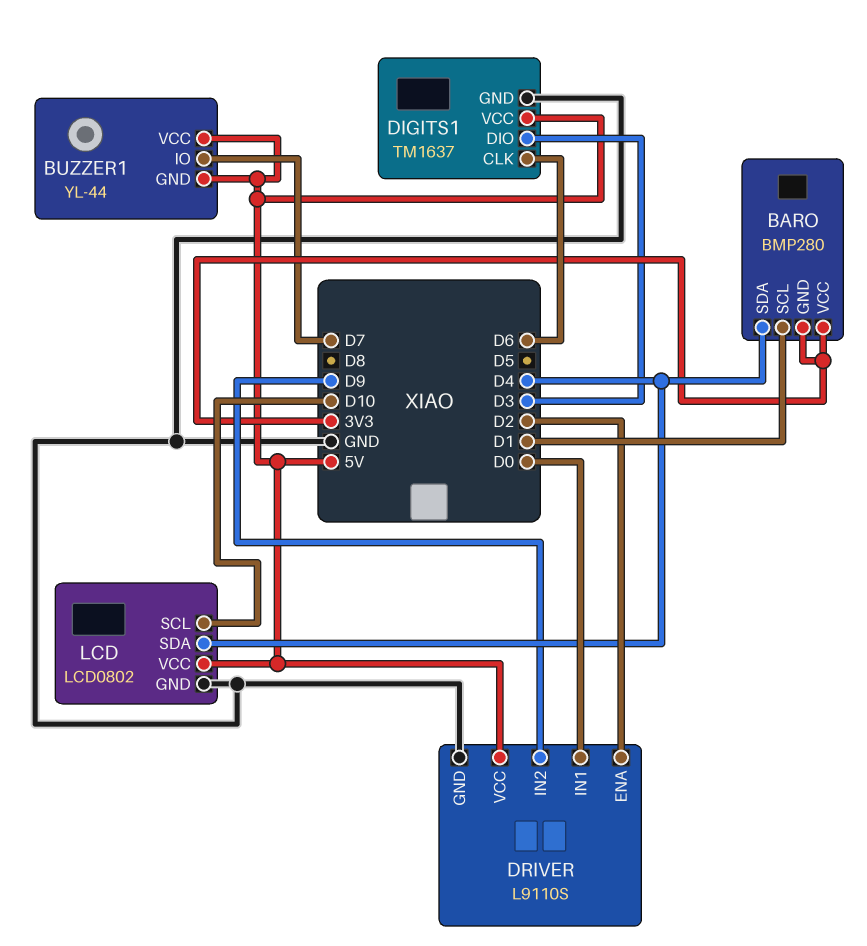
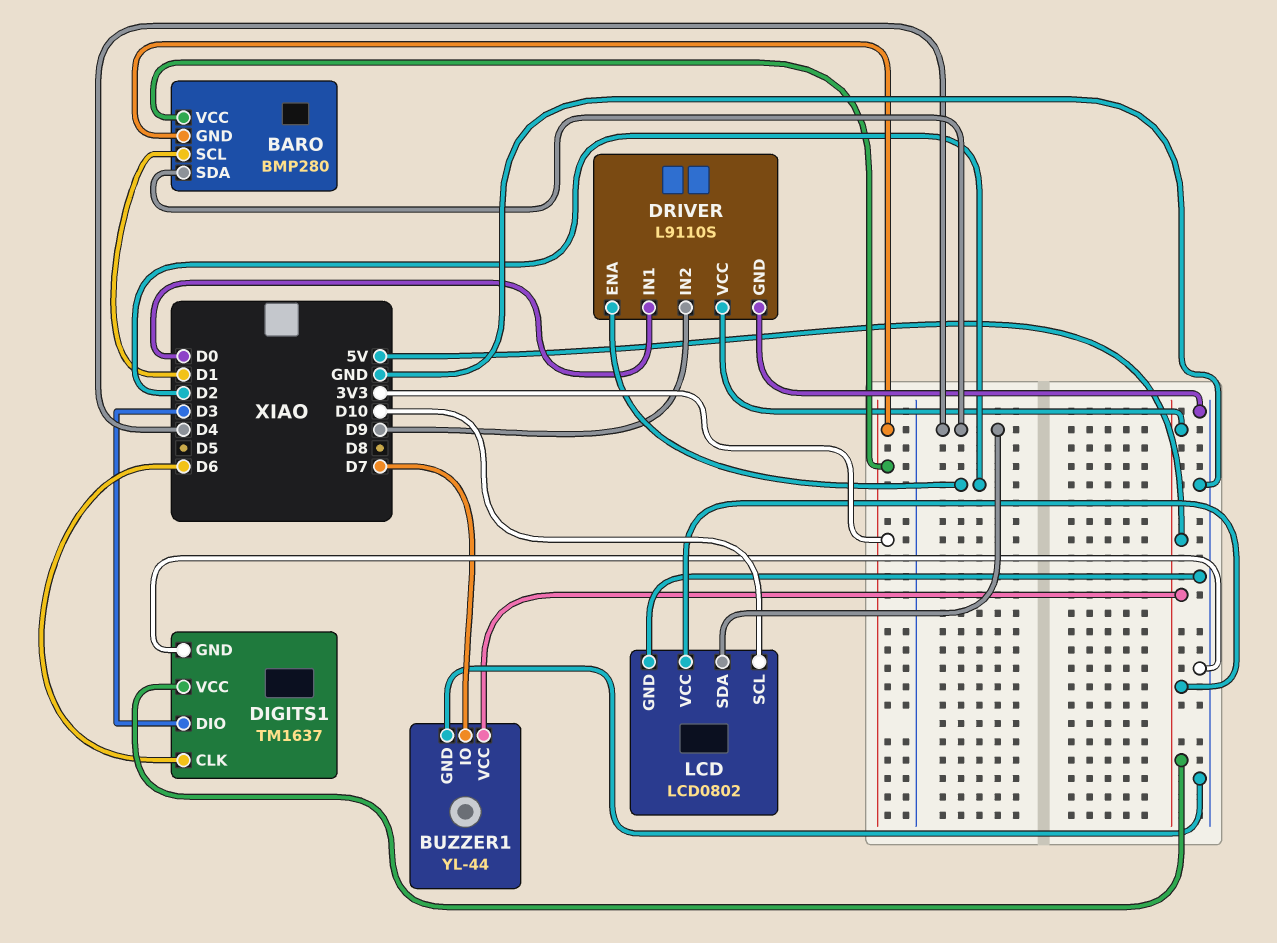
BUZZER1 pin GND: 5V -> GND

